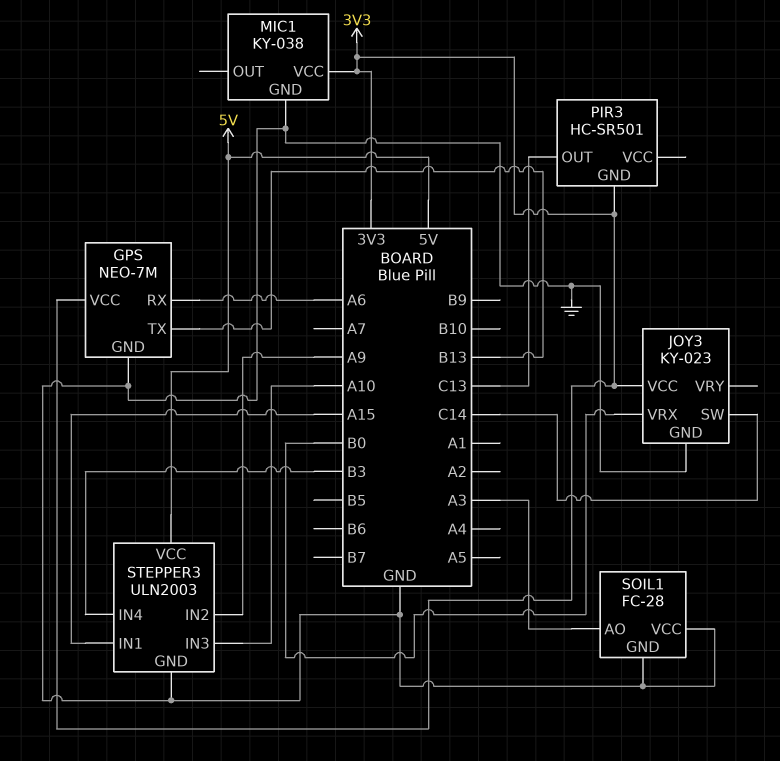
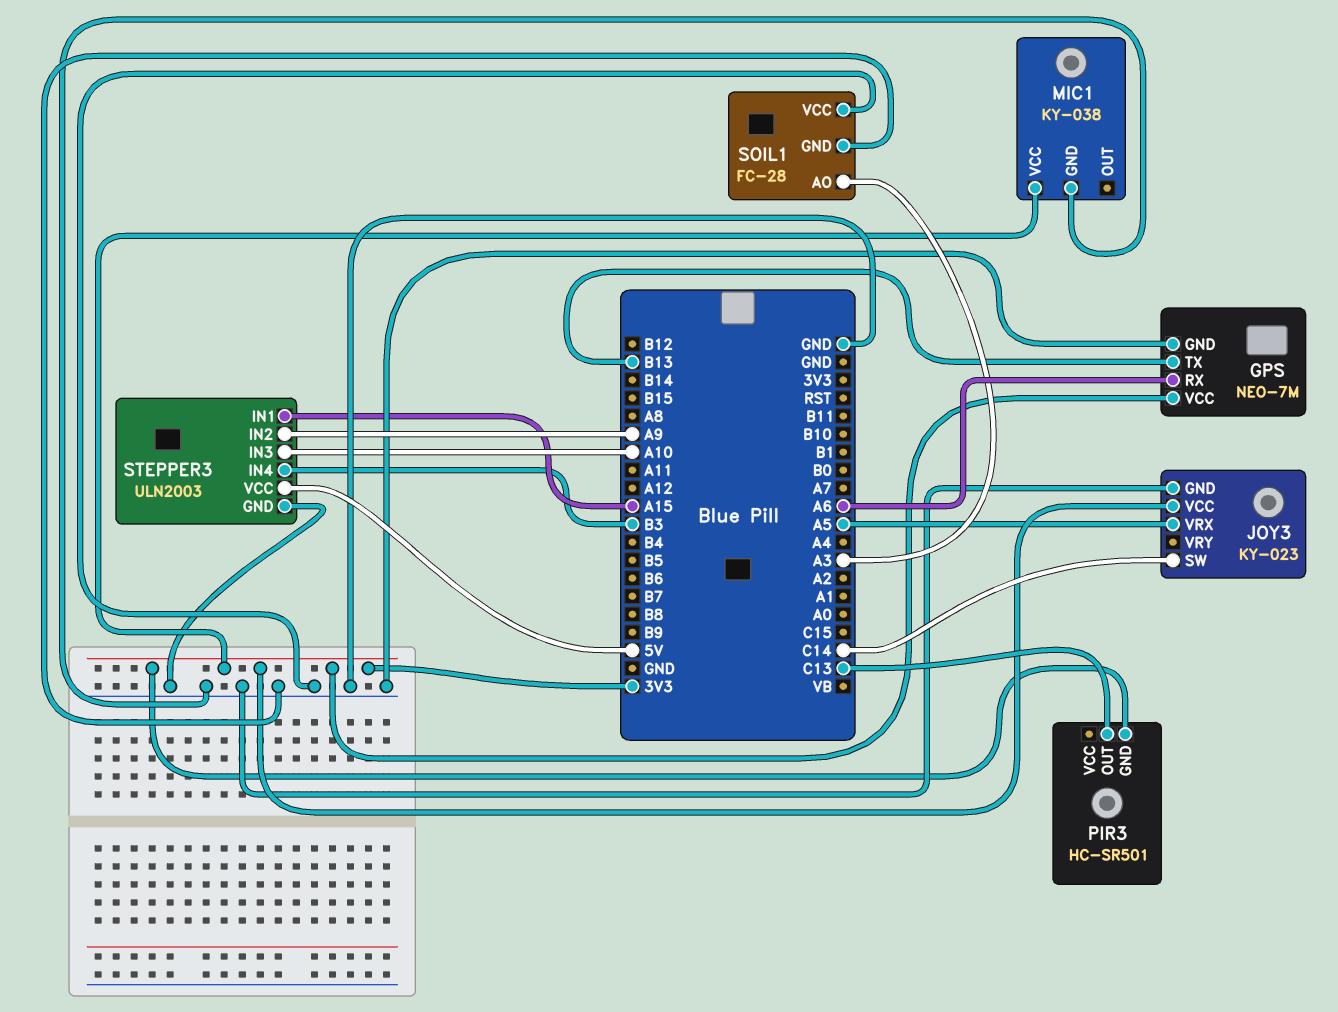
JOY3 pin VRX: B0 -> A5

